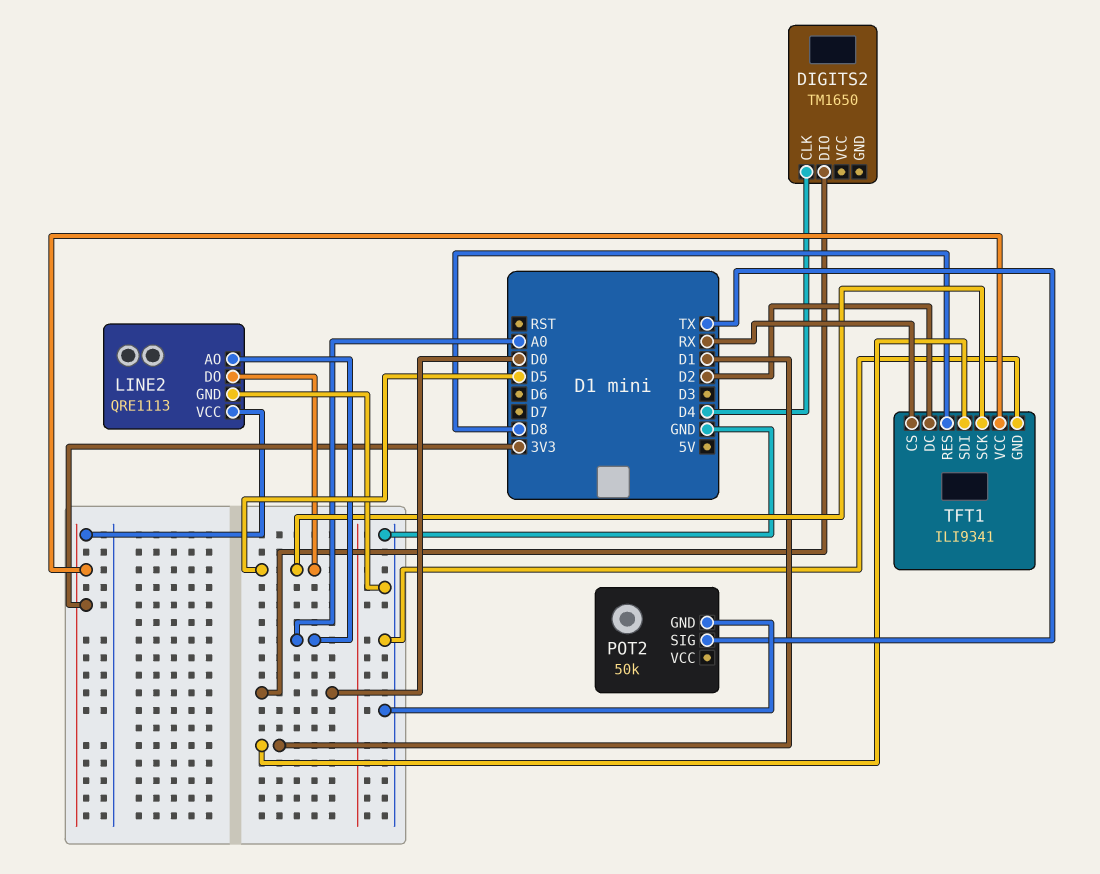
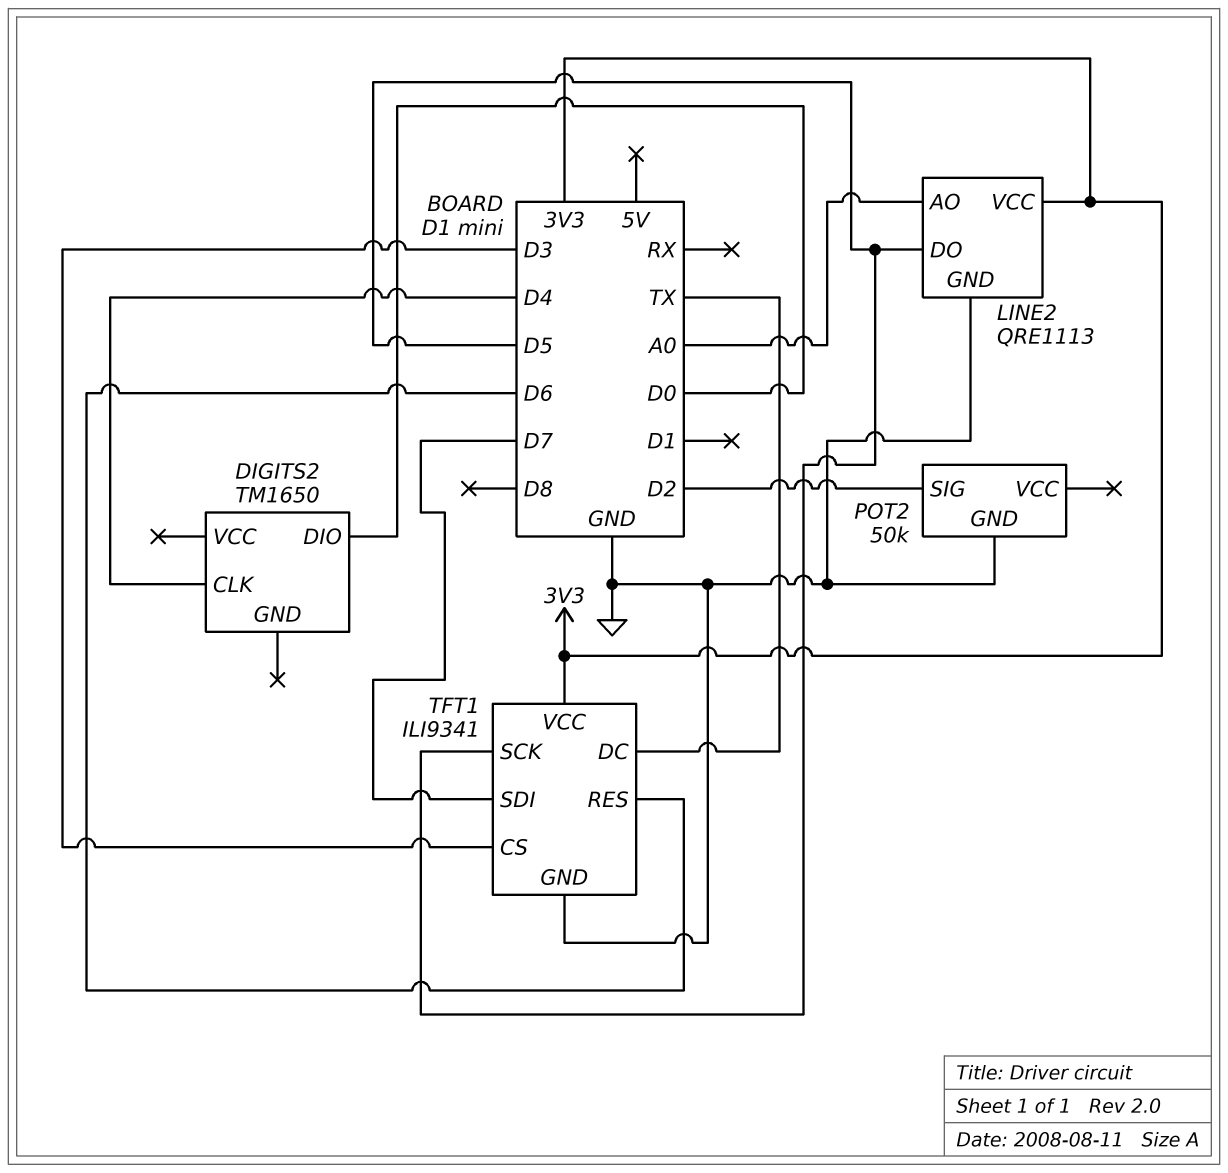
POT2 pin SIG: TX -> D2
TFT1 pin CS: RX -> D3
TFT1 pin DC: D2 -> TX
TFT1 pin RES: D8 -> D6
TFT1 pin SDI: D1 -> D7

